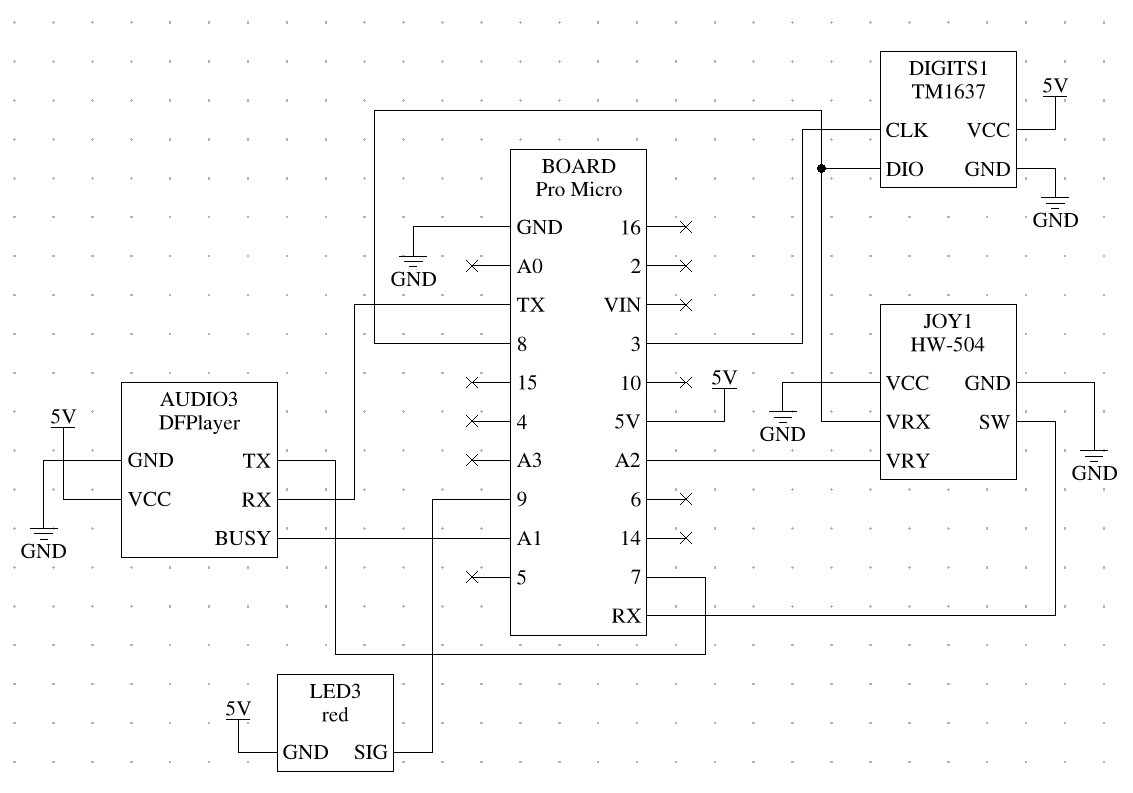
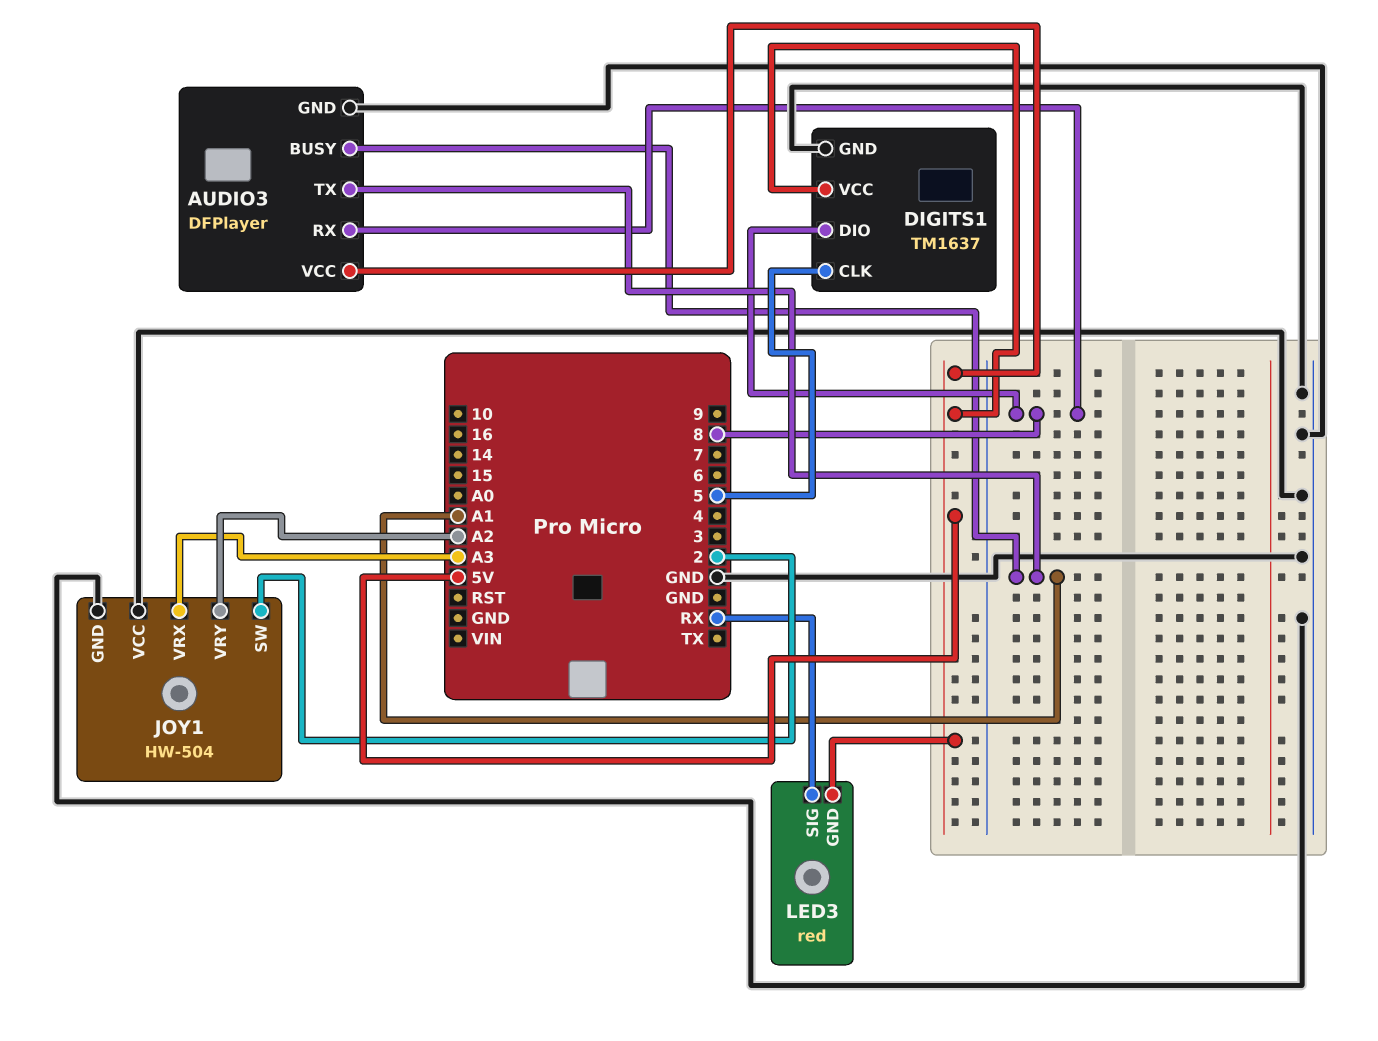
AUDIO3 pin RX: TX -> 8
AUDIO3 pin TX: 7 -> A1
DIGITS1 pin CLK: 3 -> 5
JOY1 pin SW: RX -> 2
JOY1 pin VRX: 8 -> A3
LED3 pin SIG: 9 -> RX

